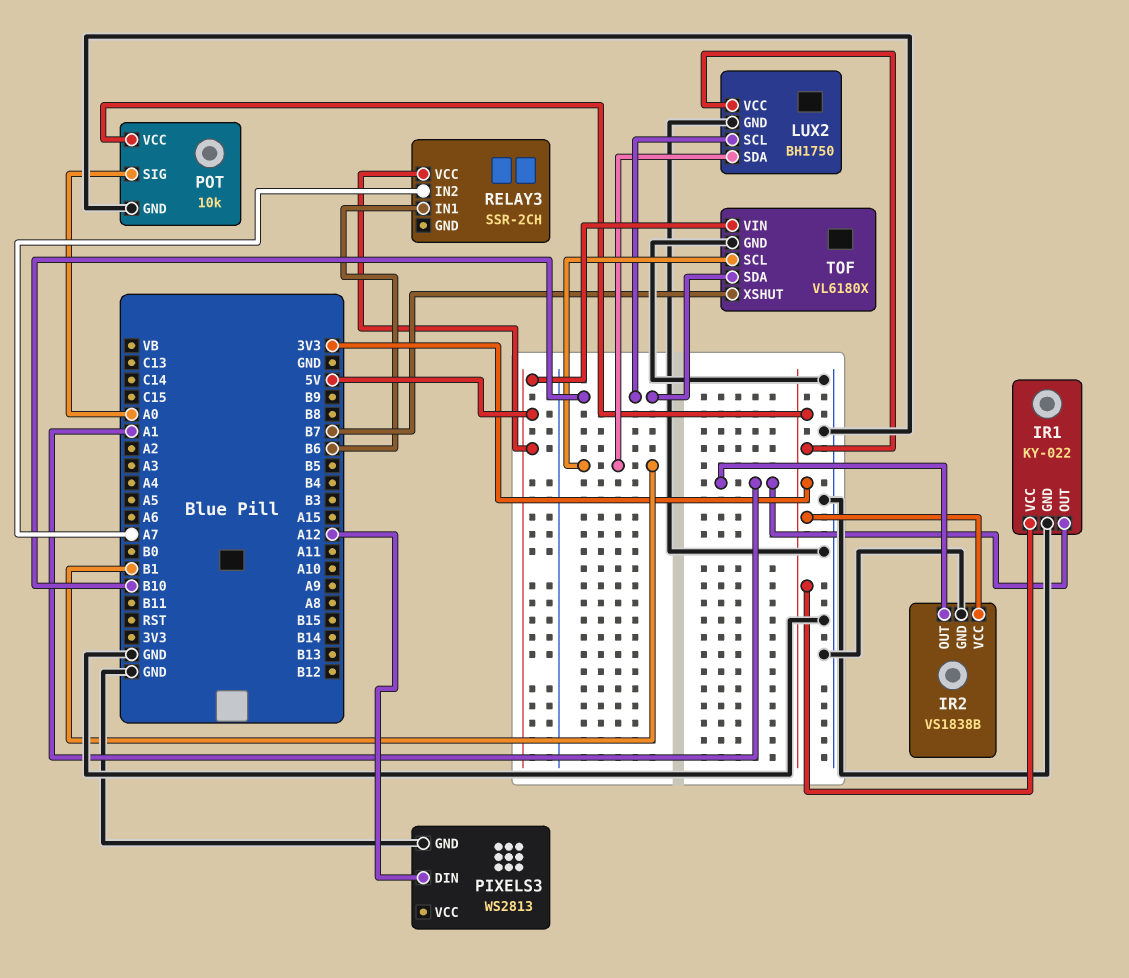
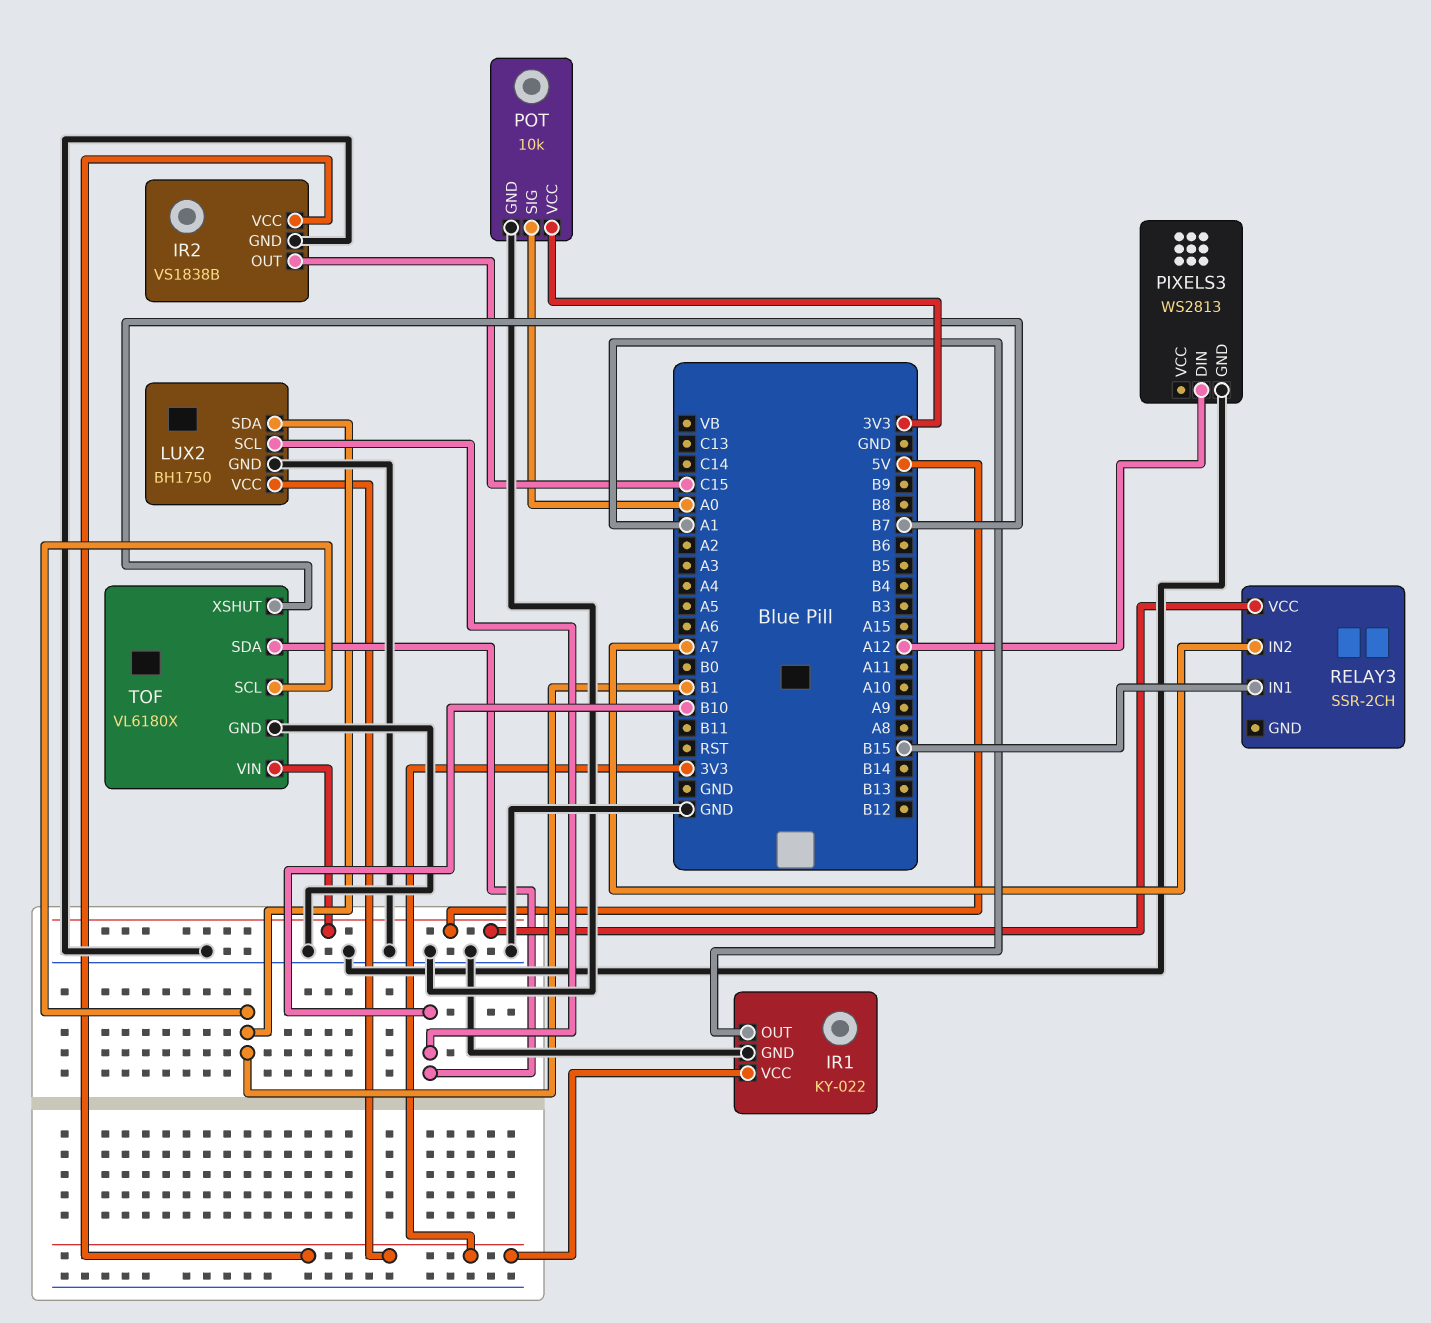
IR2 pin OUT: A1 -> C15
RELAY3 pin IN1: B6 -> B15

